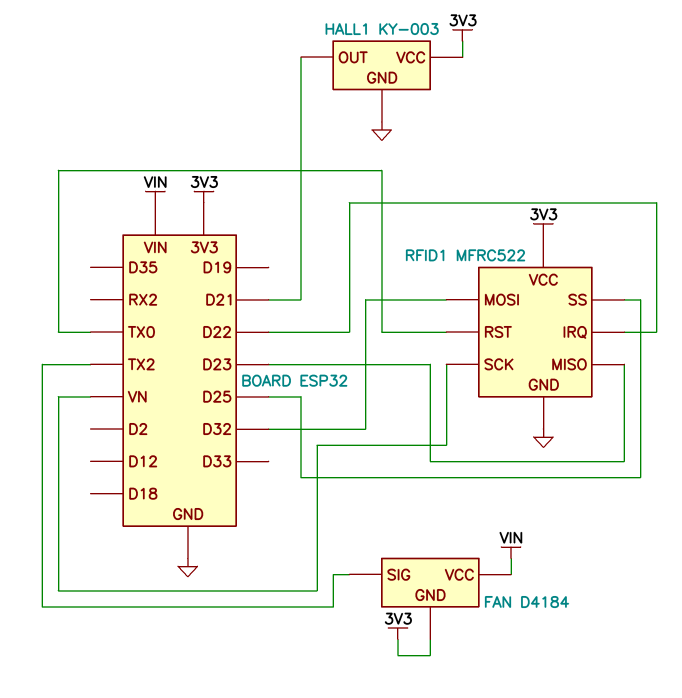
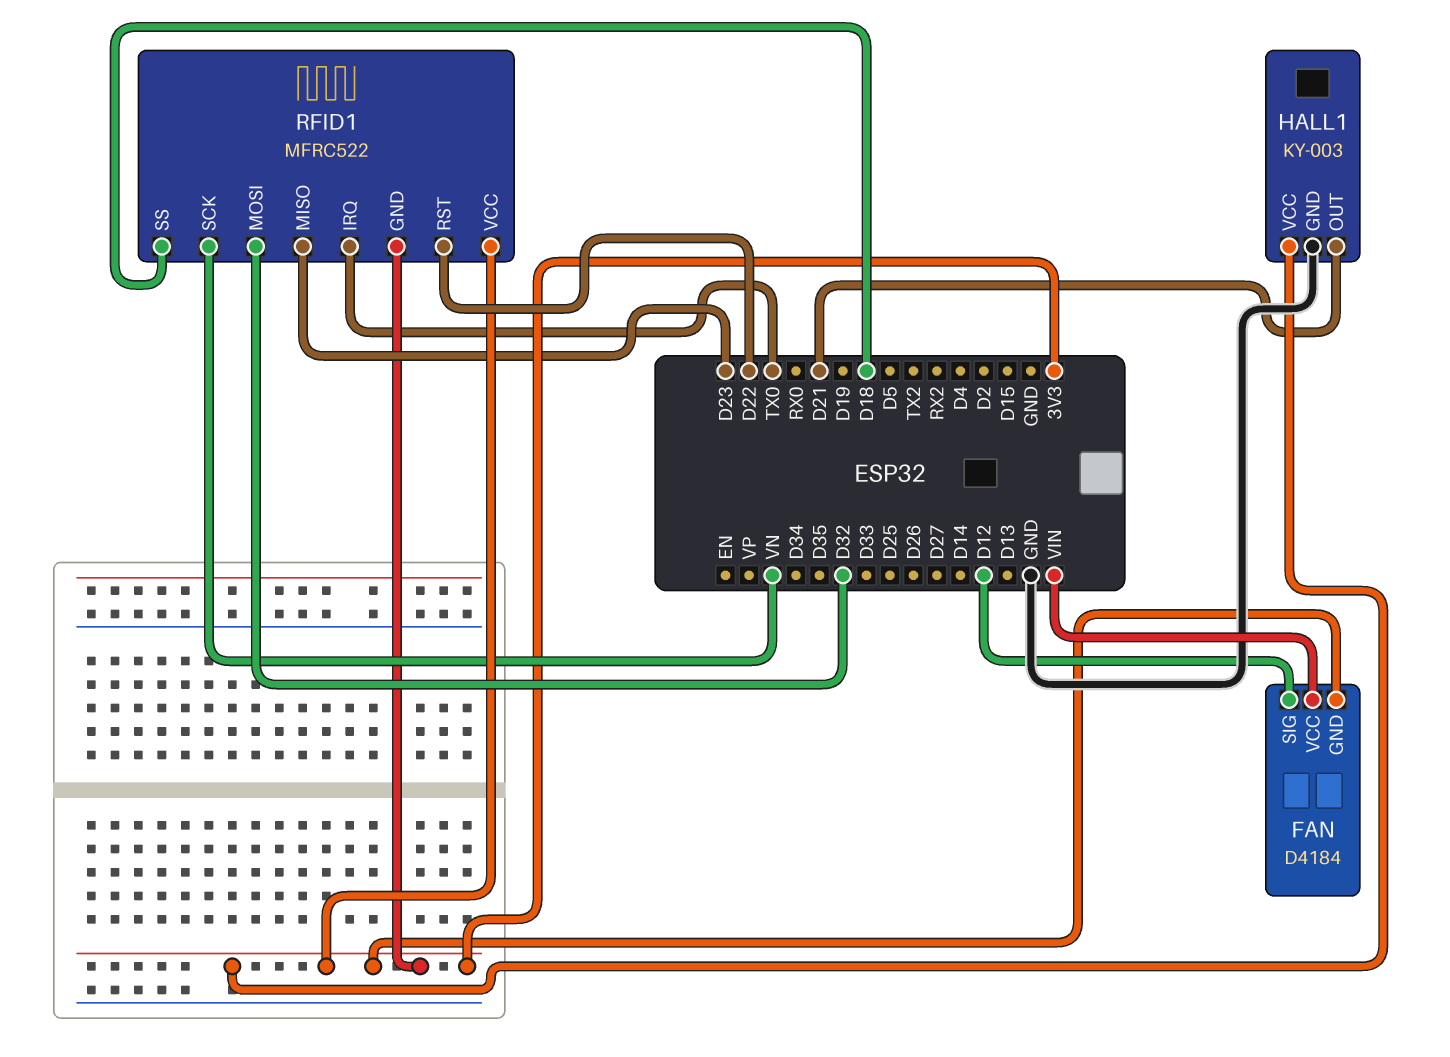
FAN pin SIG: TX2 -> D12
RFID1 pin GND: GND -> 3V3
RFID1 pin IRQ: D22 -> TX0
RFID1 pin RST: TX0 -> D22
RFID1 pin SS: D25 -> D18

